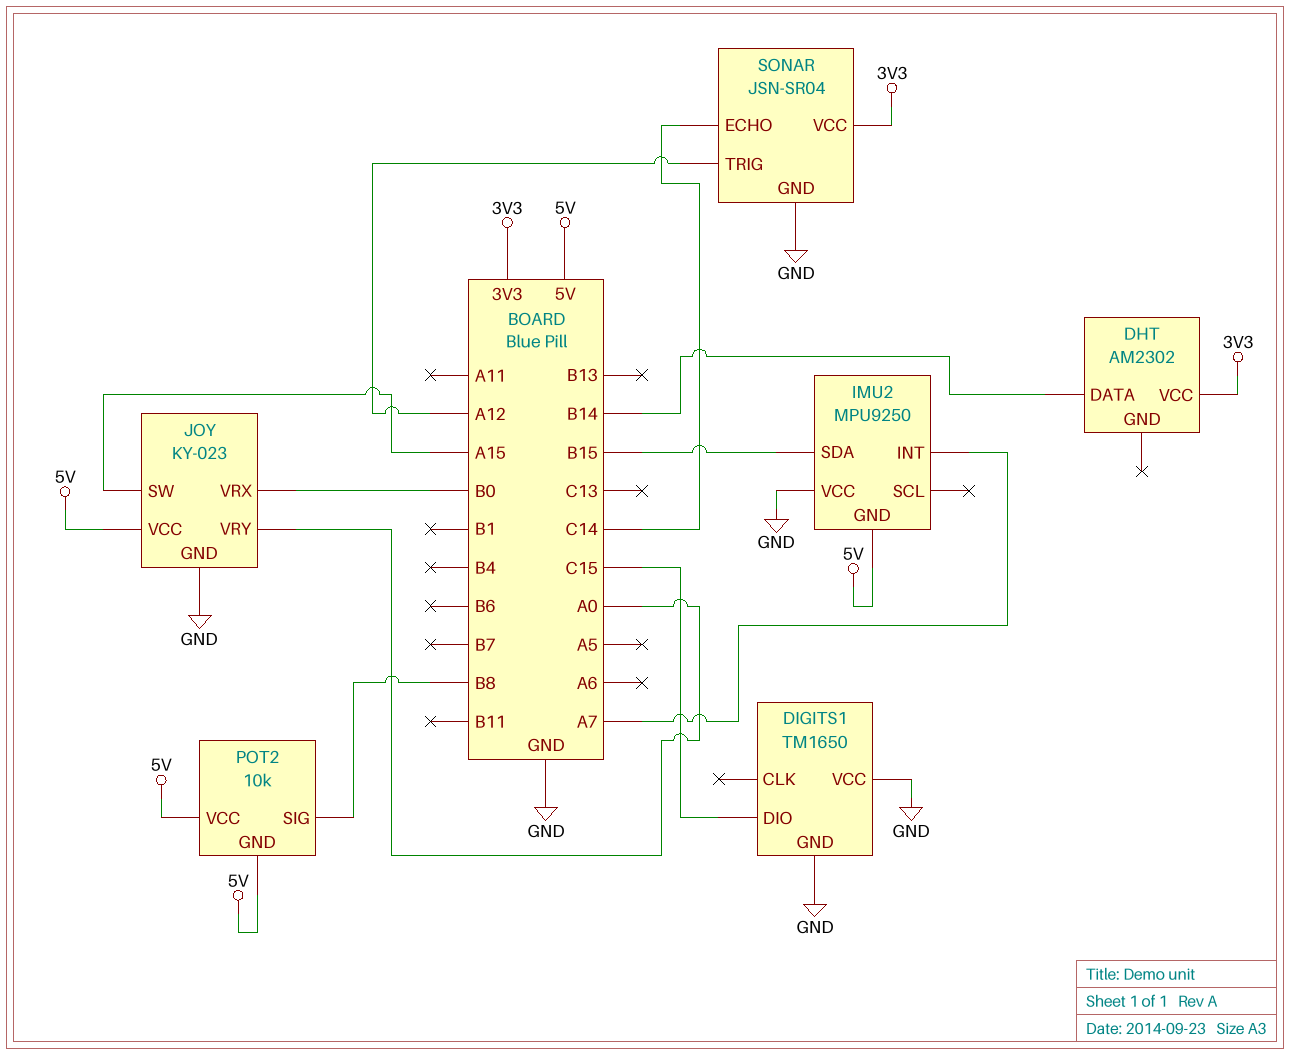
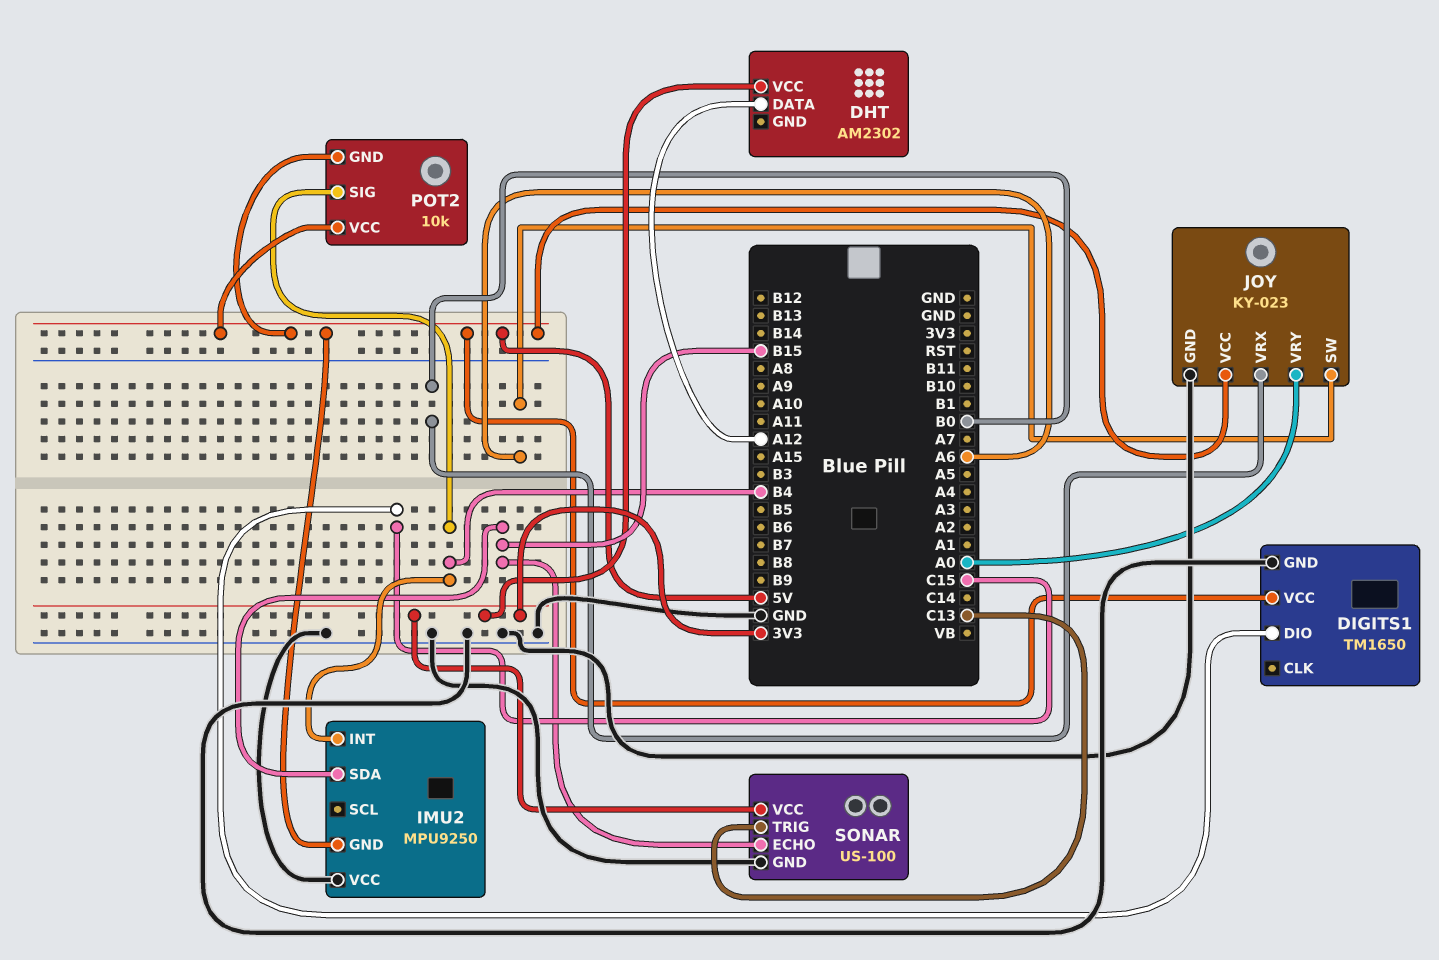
DHT pin DATA: B14 -> A12
DIGITS1 pin VCC: GND -> 5V
IMU2 pin INT: A7 -> B4
JOY pin SW: A15 -> A6
POT2 pin SIG: B8 -> B4
SONAR: JSN-SR04 -> US-100
SONAR pin ECHO: C14 -> B15
SONAR pin TRIG: A12 -> C13

